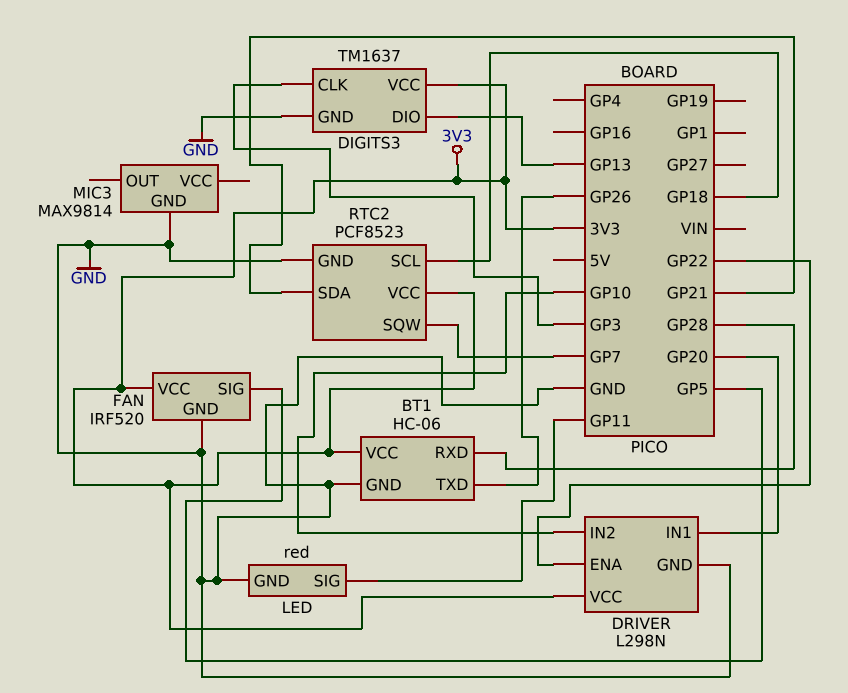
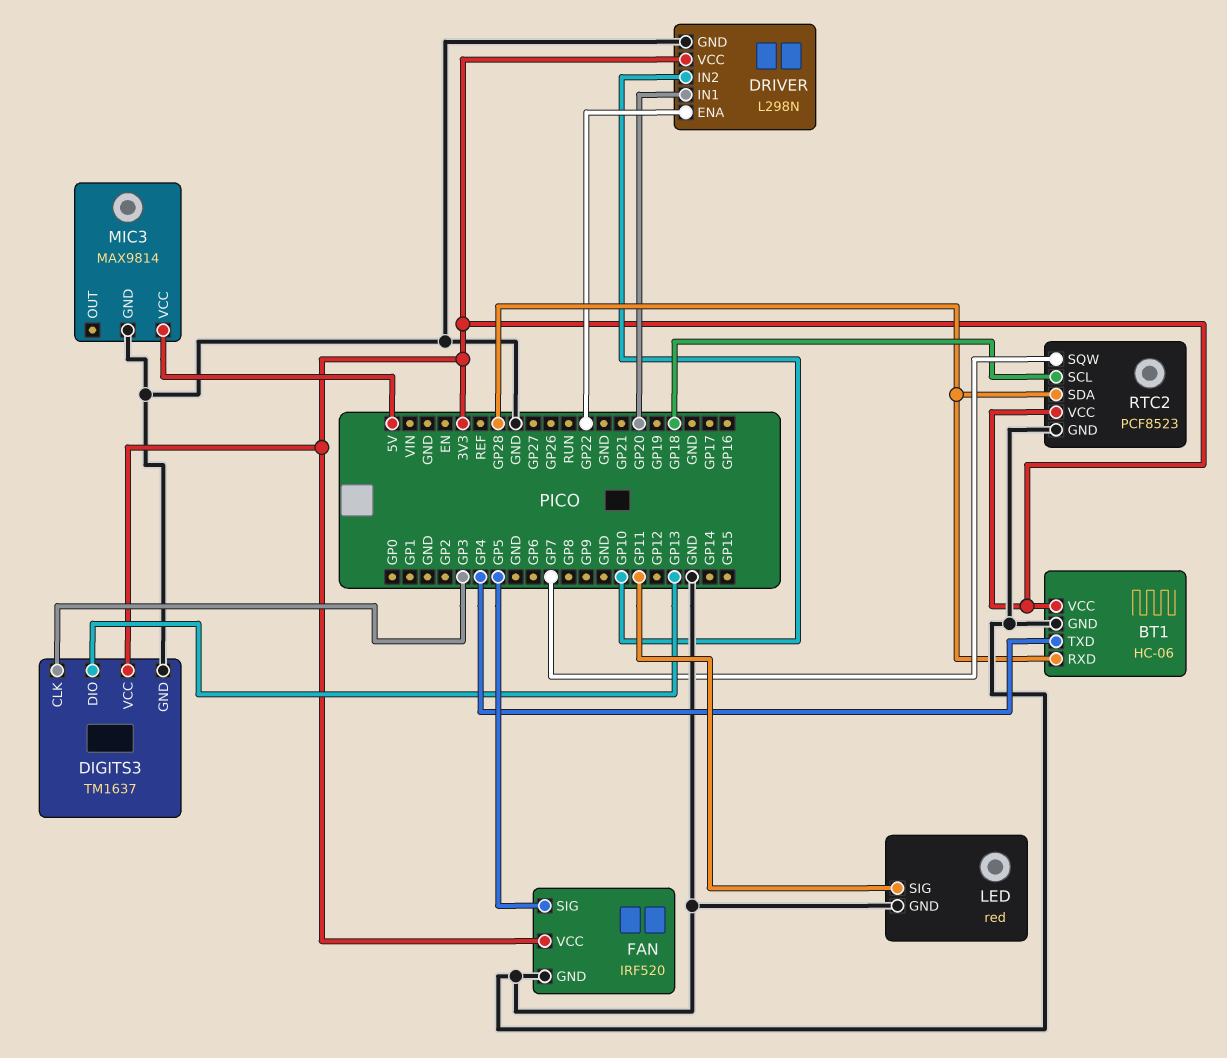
BT1 pin TXD: GP26 -> GP4
MIC3 pin VCC: none -> 5V
RTC2 pin SDA: GP21 -> GP28

